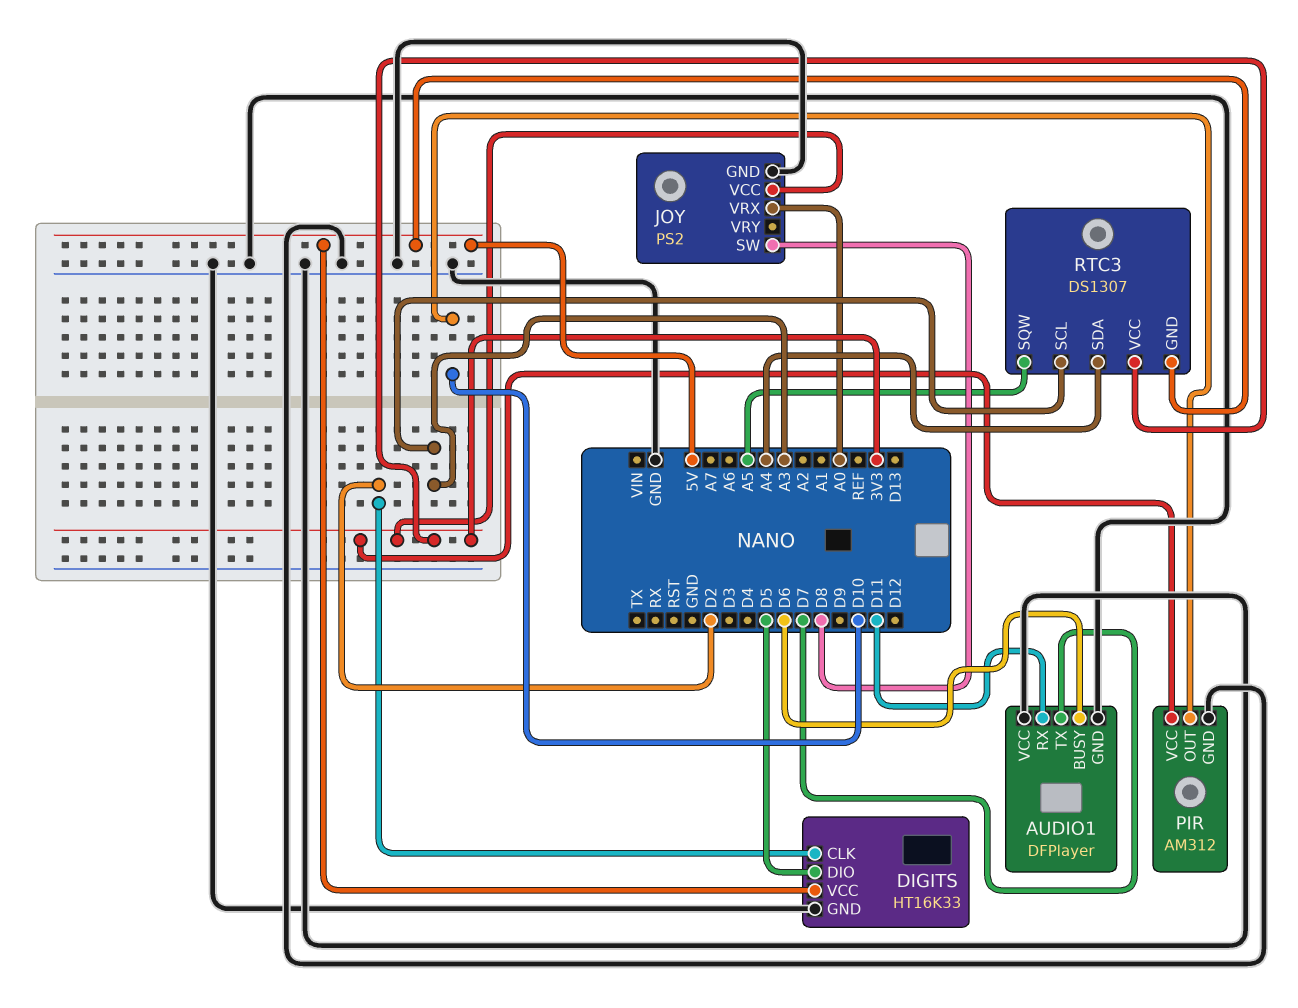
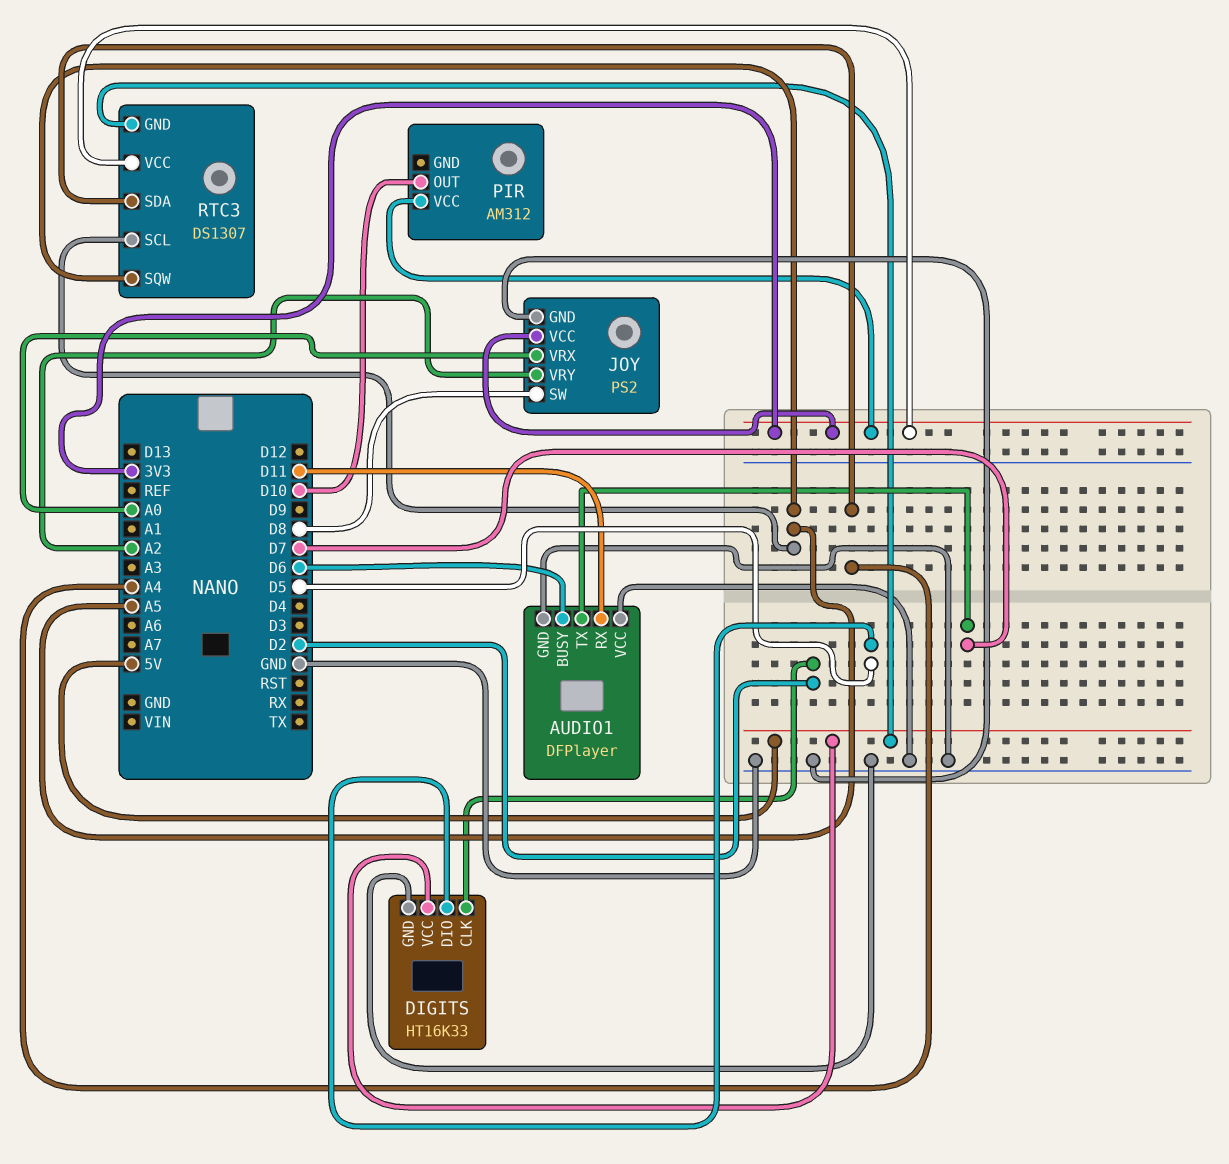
JOY pin VRY: none -> A2
PIR pin GND: GND -> none
RTC3 pin SCL: A3 -> A5

